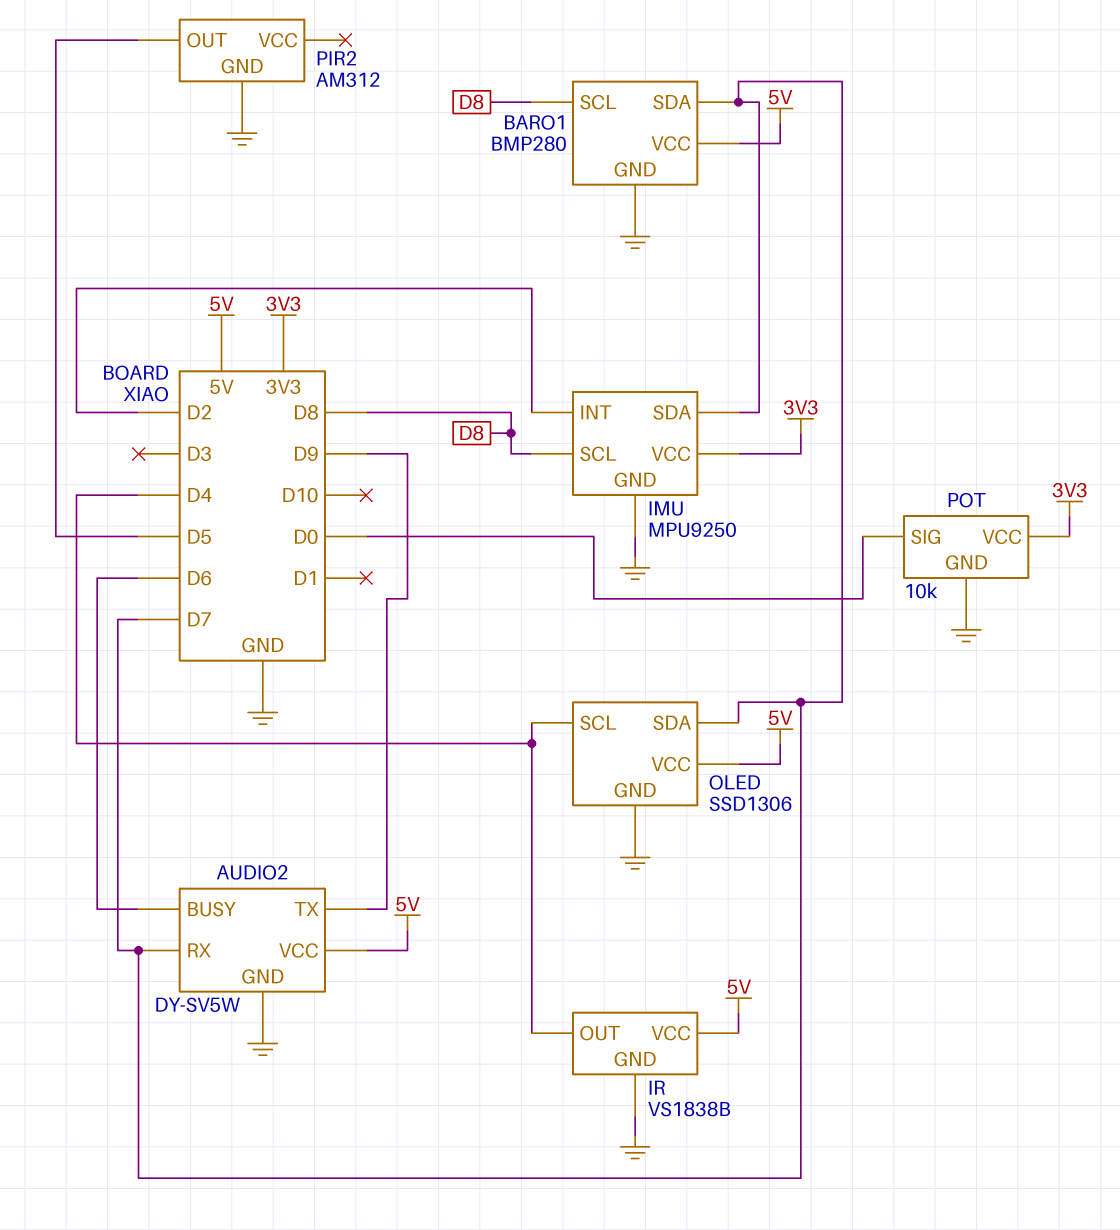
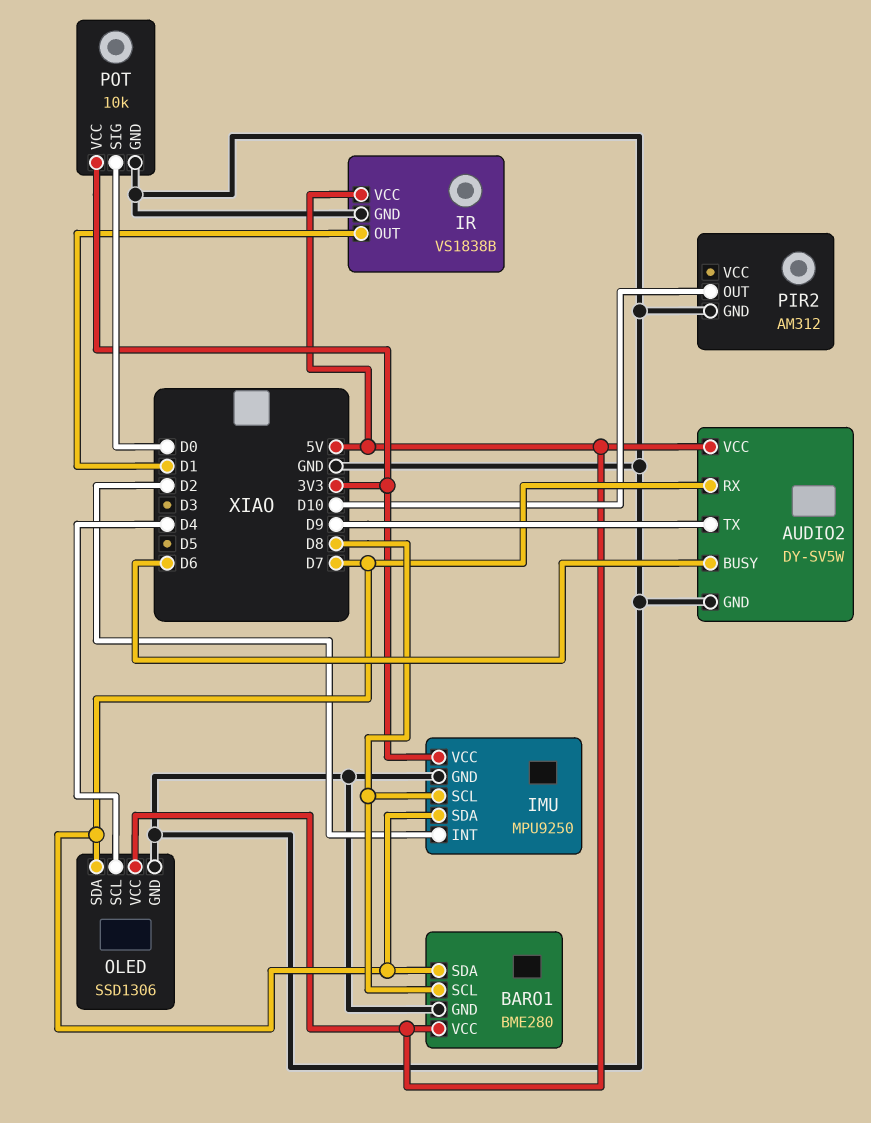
BARO1: BMP280 -> BME280
IR pin OUT: D4 -> D1
PIR2 pin OUT: D5 -> D10

